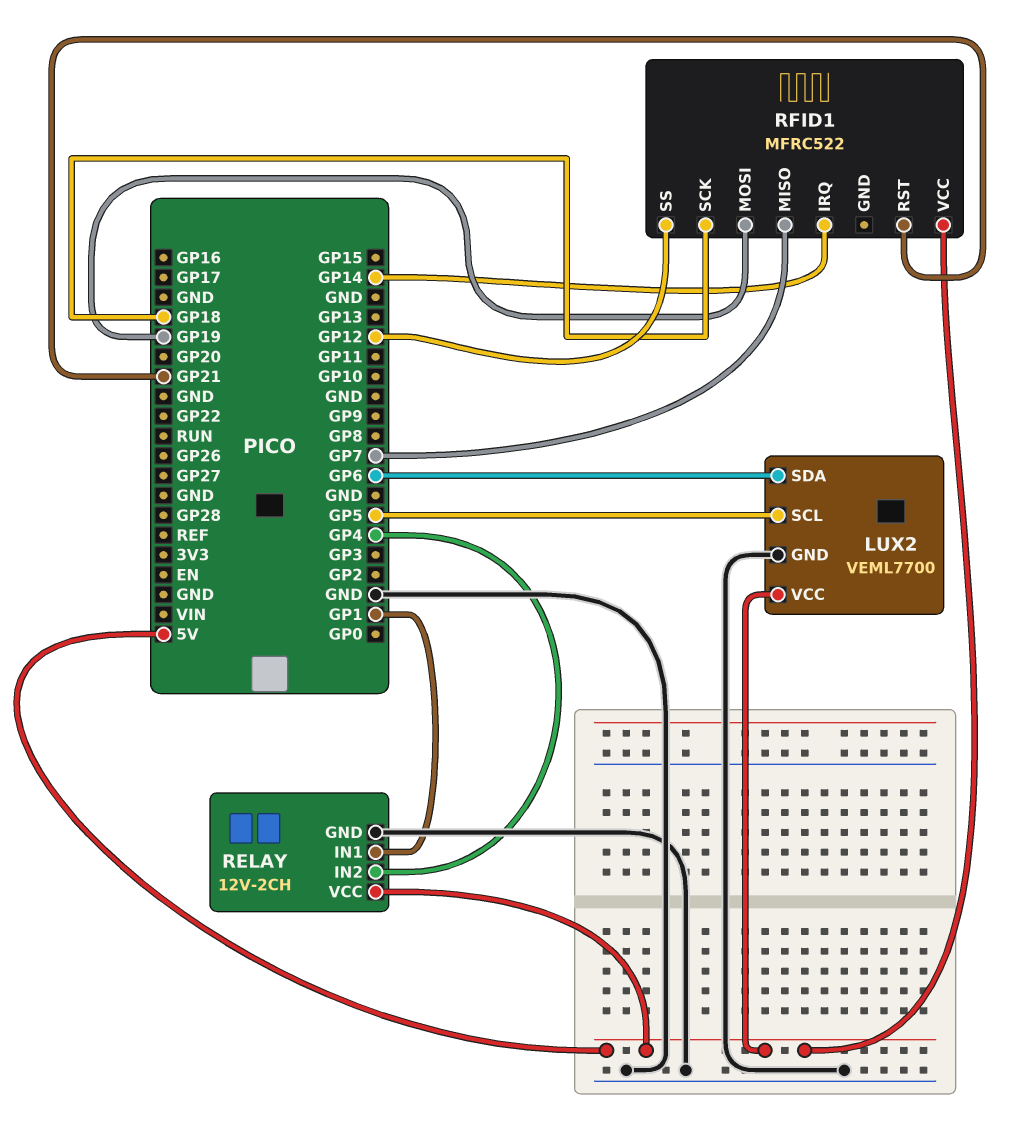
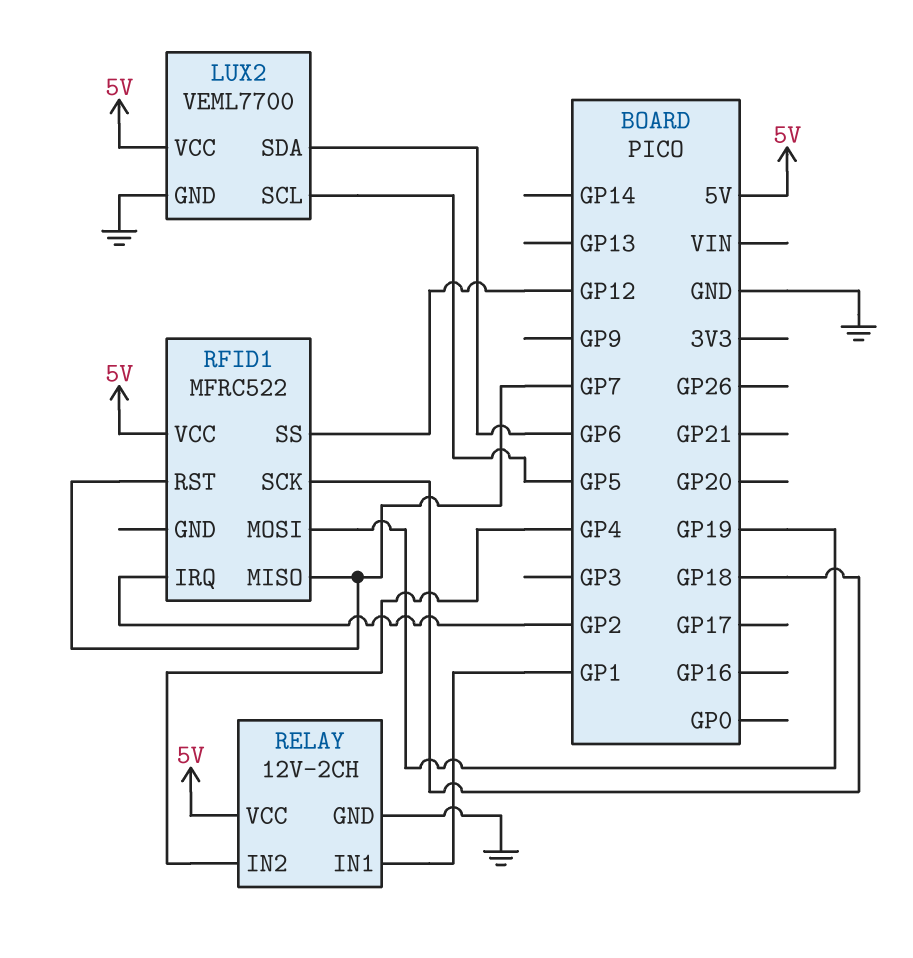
RFID1 pin IRQ: GP14 -> GP2
RFID1 pin RST: GP21 -> GP7

